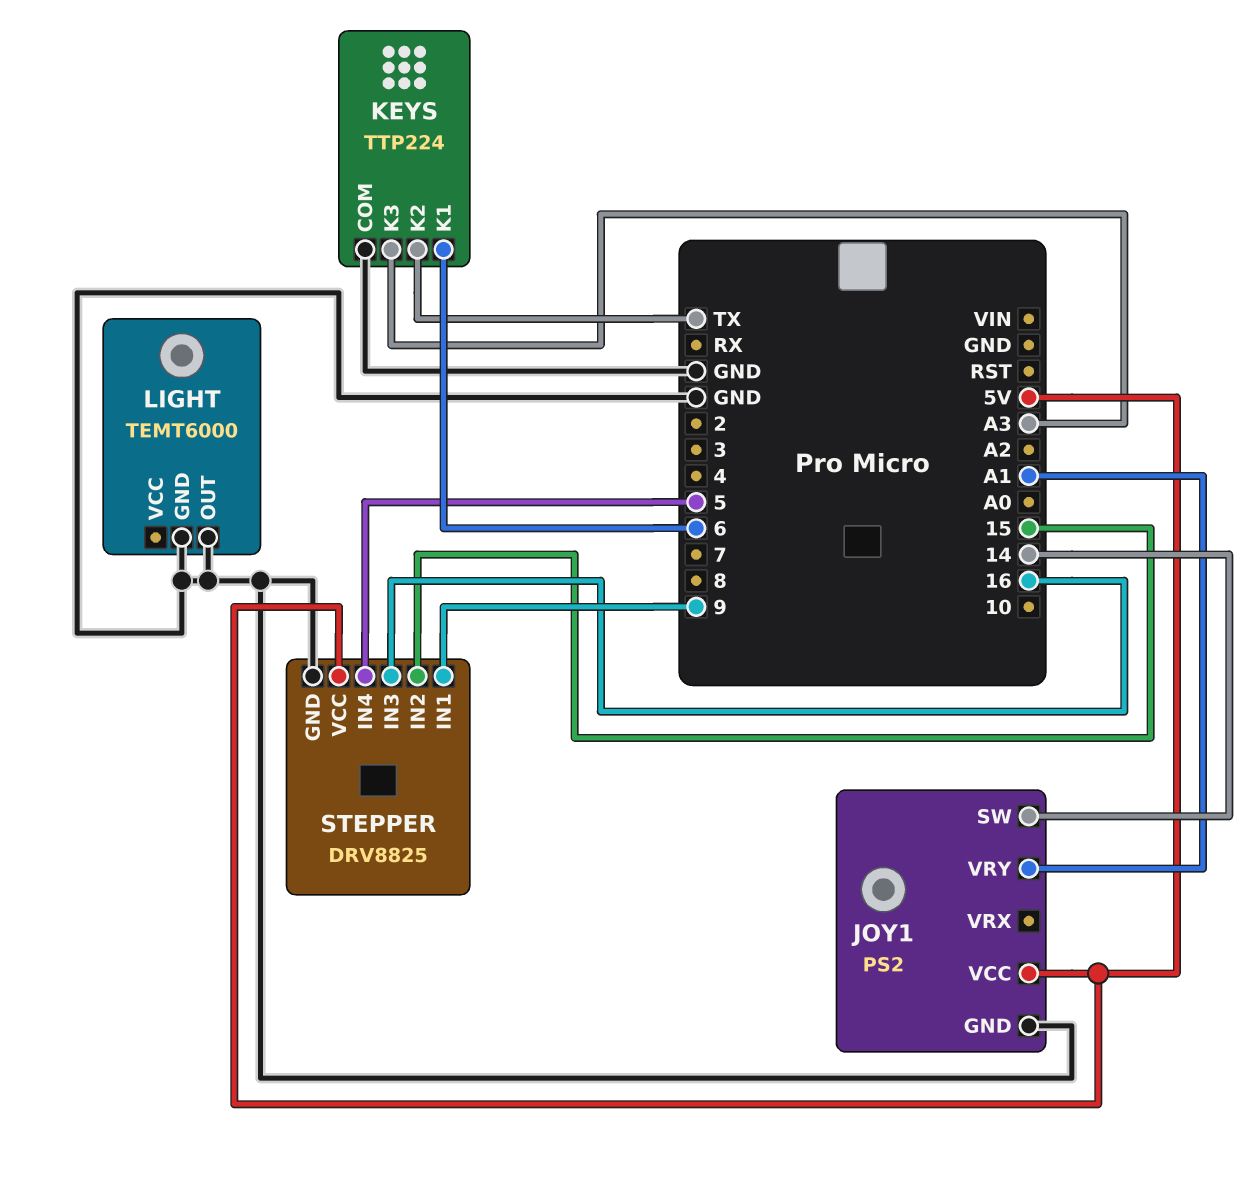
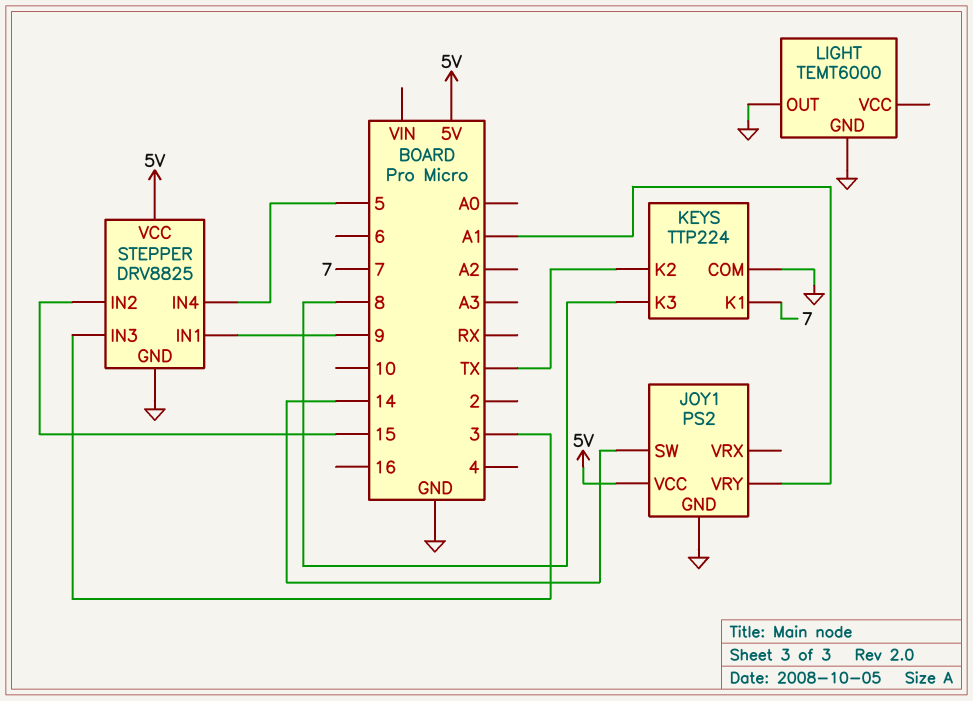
KEYS pin K1: 6 -> 7
KEYS pin K3: A3 -> 8
STEPPER pin IN3: 16 -> 3

